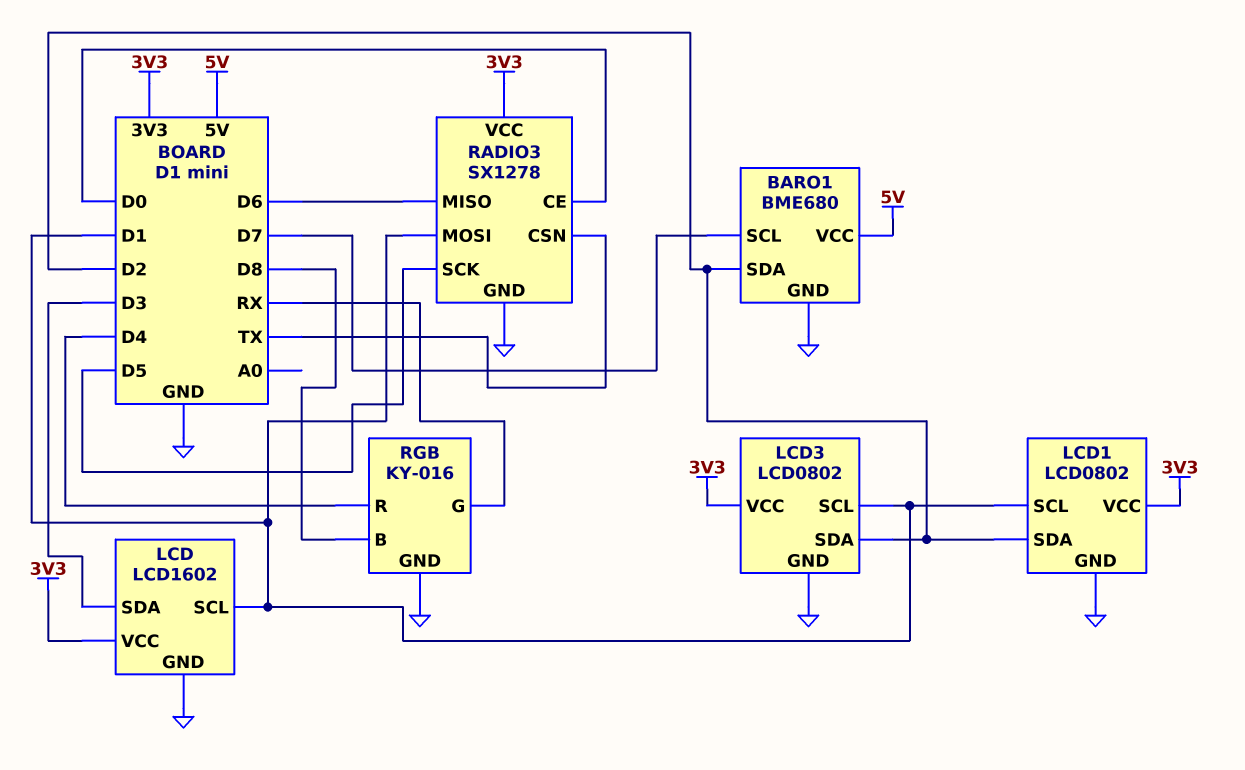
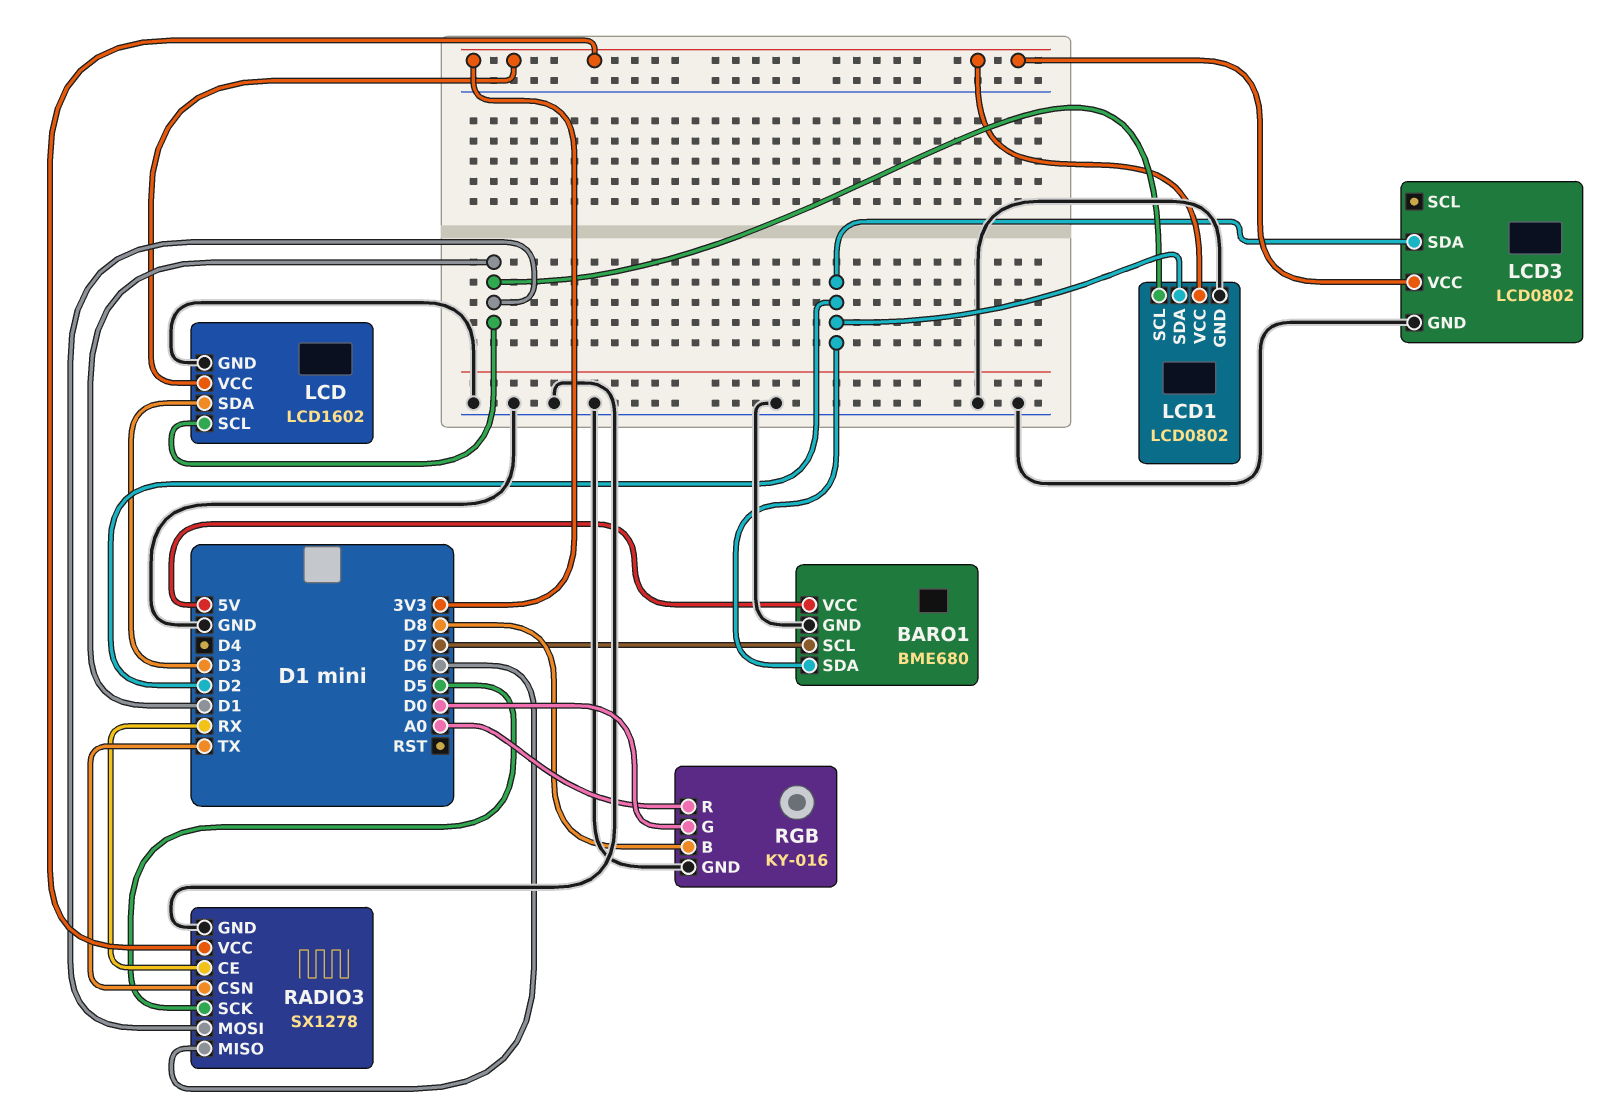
LCD3 pin SCL: D1 -> none
RADIO3 pin CE: D0 -> RX
RGB pin G: RX -> D0
RGB pin R: D4 -> A0

